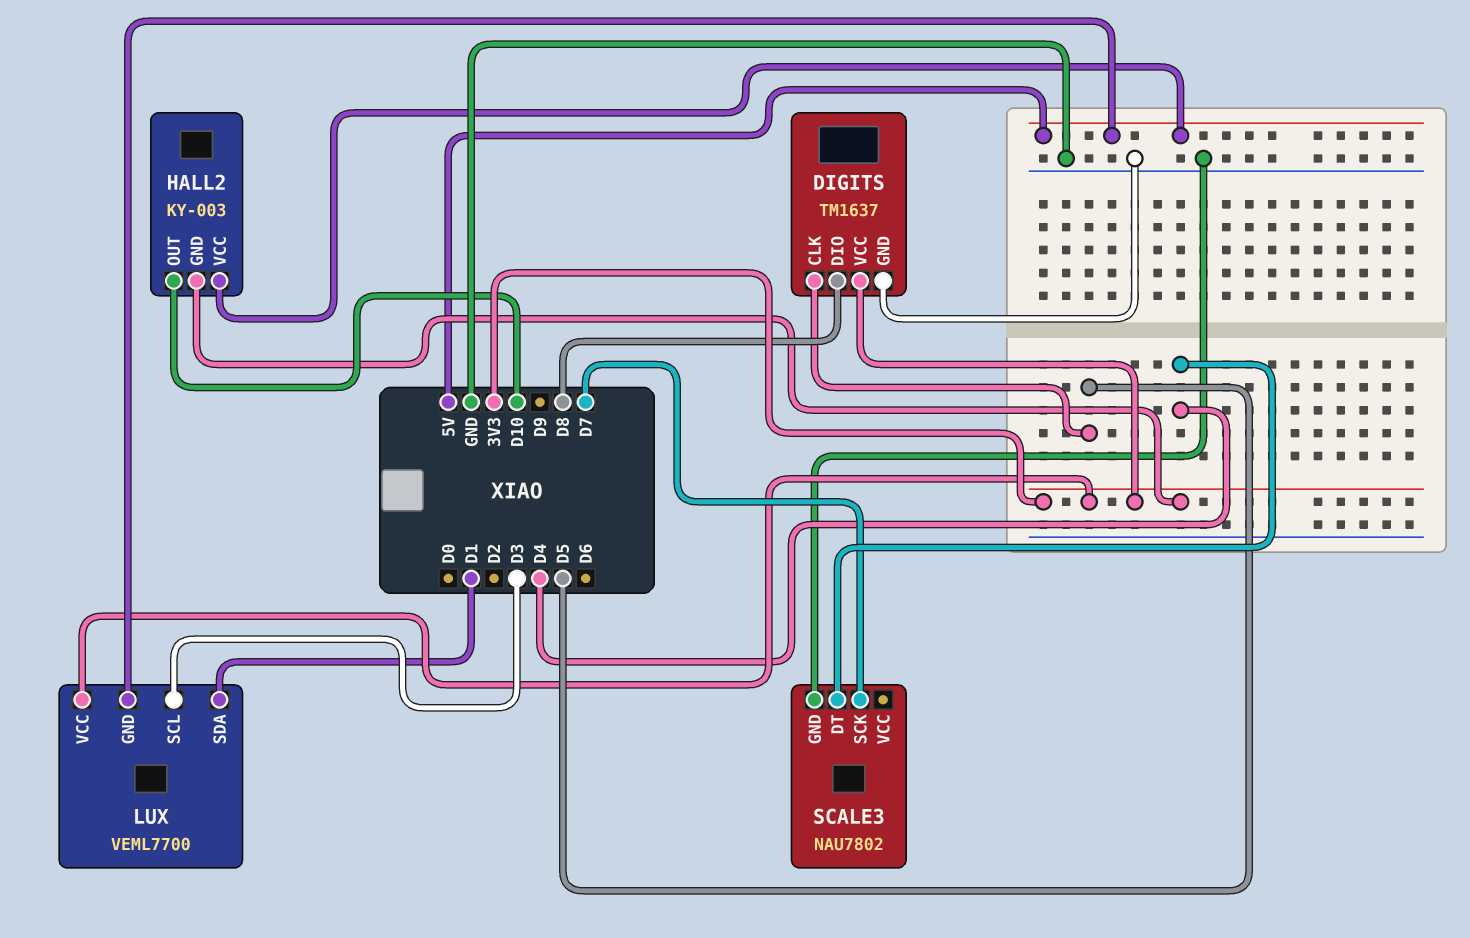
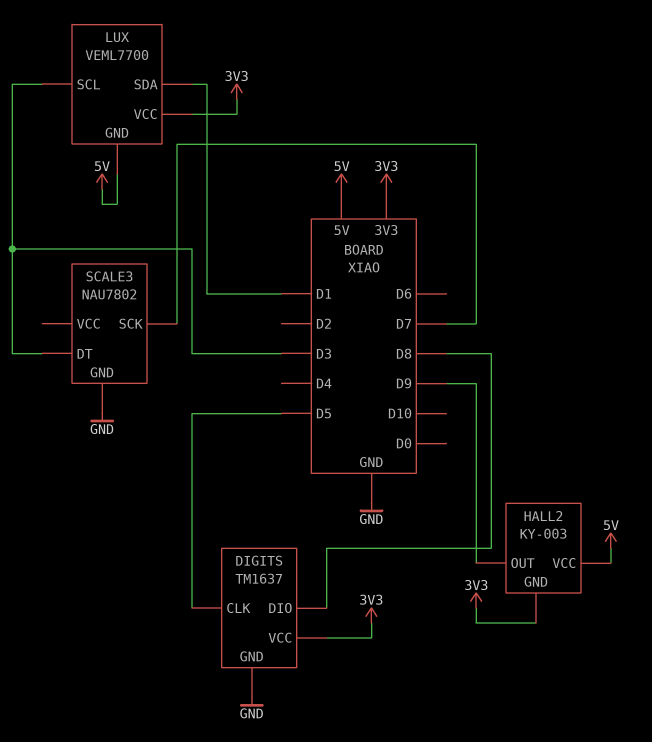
HALL2 pin OUT: D10 -> D9
SCALE3 pin DT: D4 -> D3

